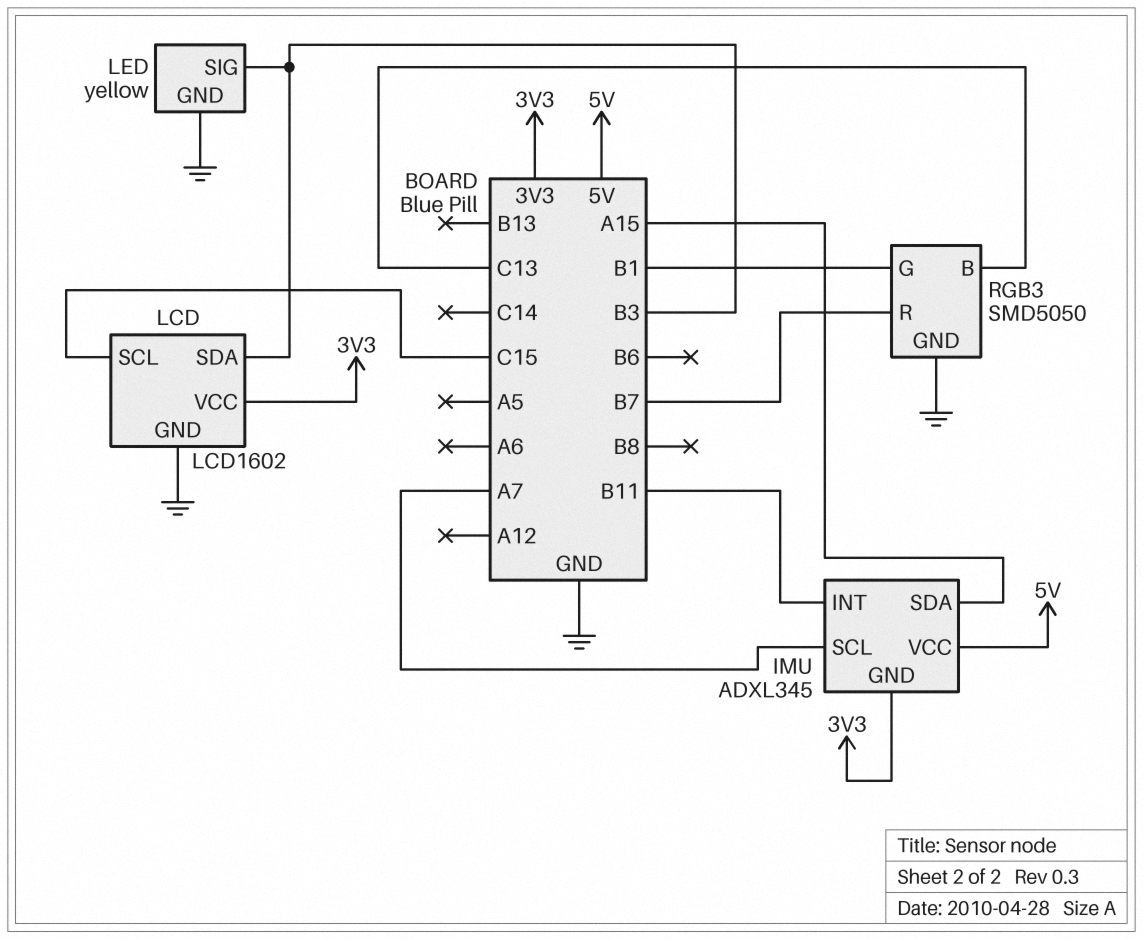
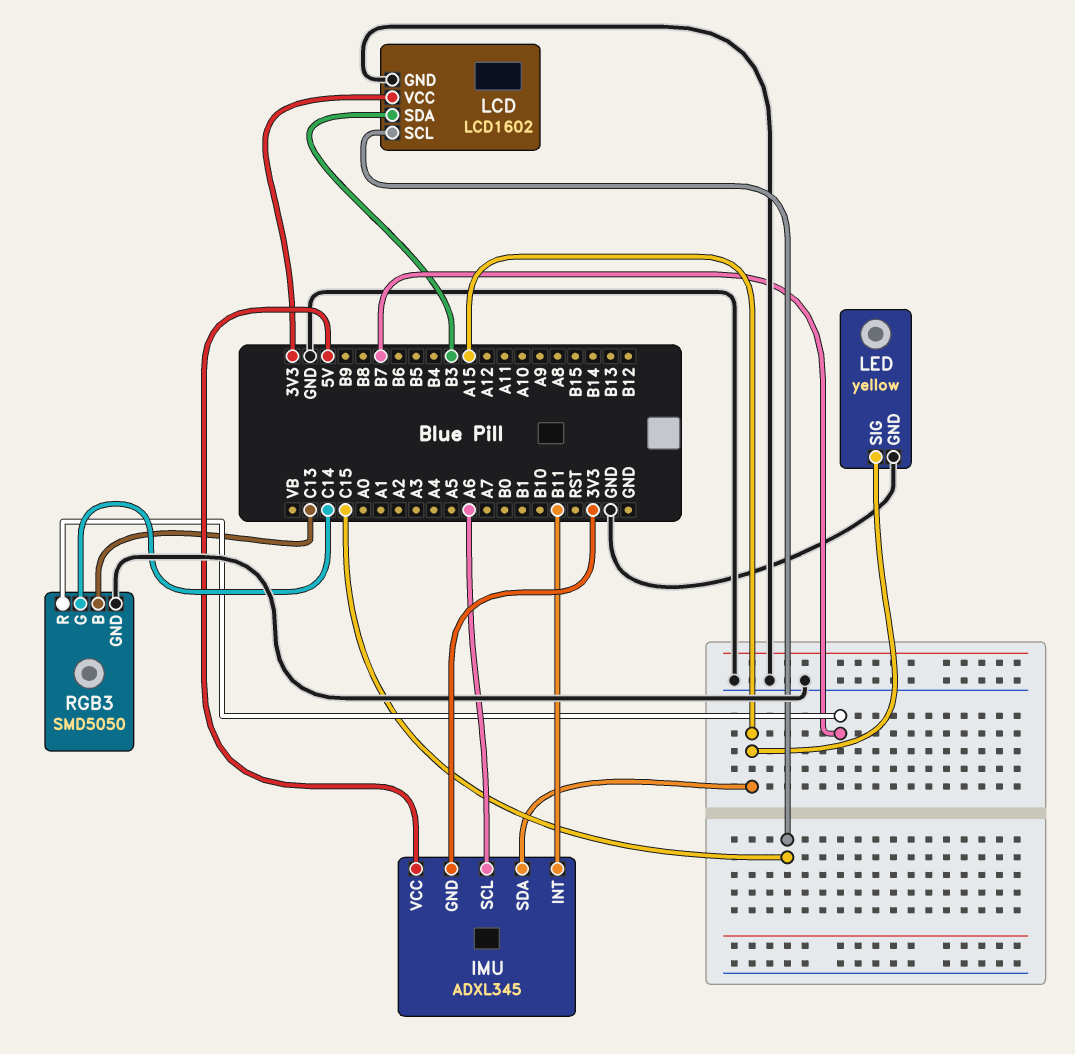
IMU pin SCL: A7 -> A6
LED pin SIG: B3 -> A15
RGB3 pin G: B1 -> C14

